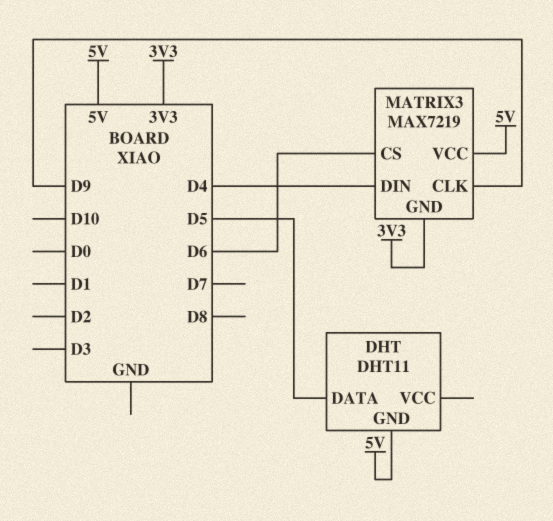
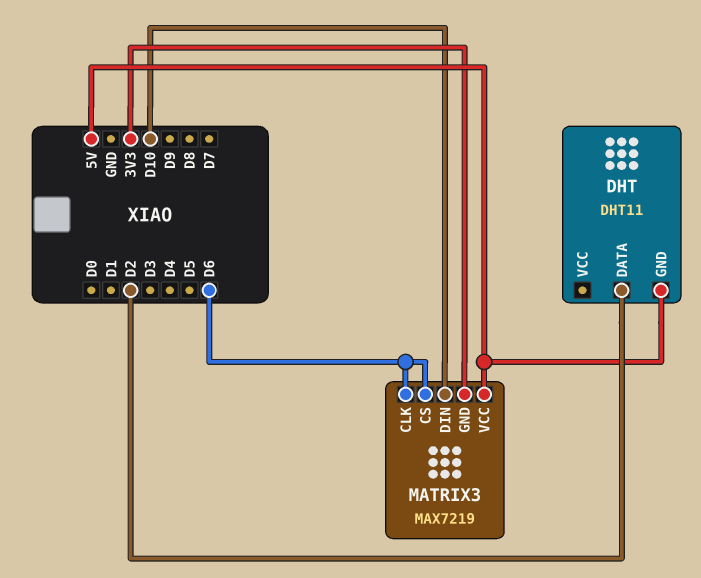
DHT pin DATA: D5 -> D2
MATRIX3 pin CLK: D9 -> D6
MATRIX3 pin DIN: D4 -> D10

